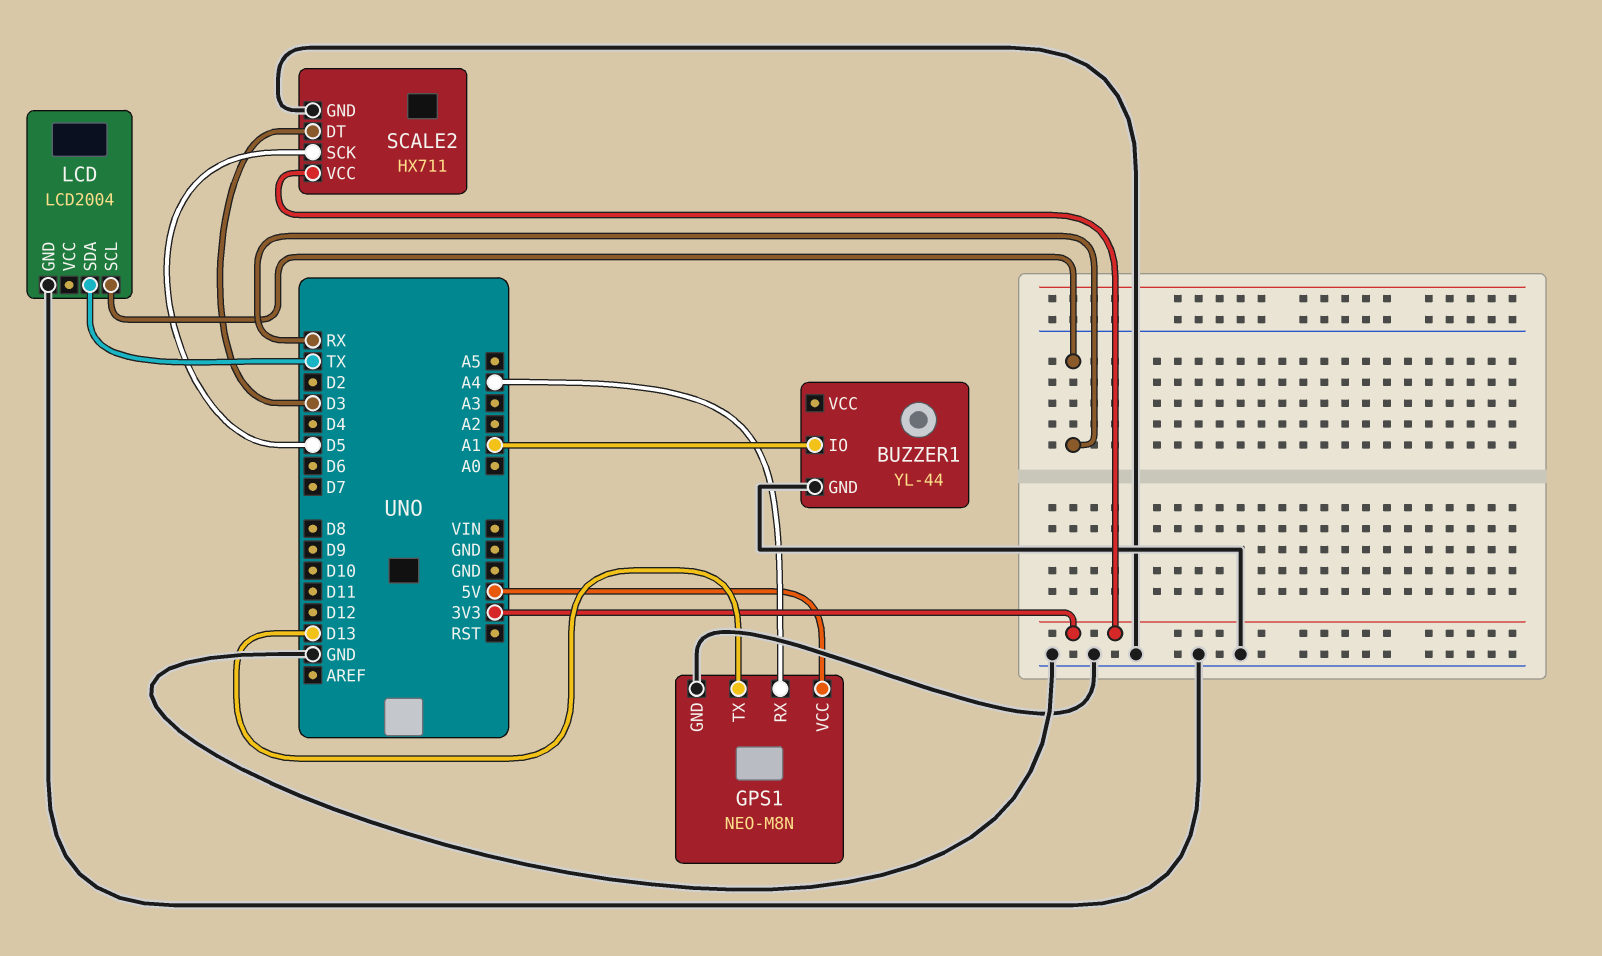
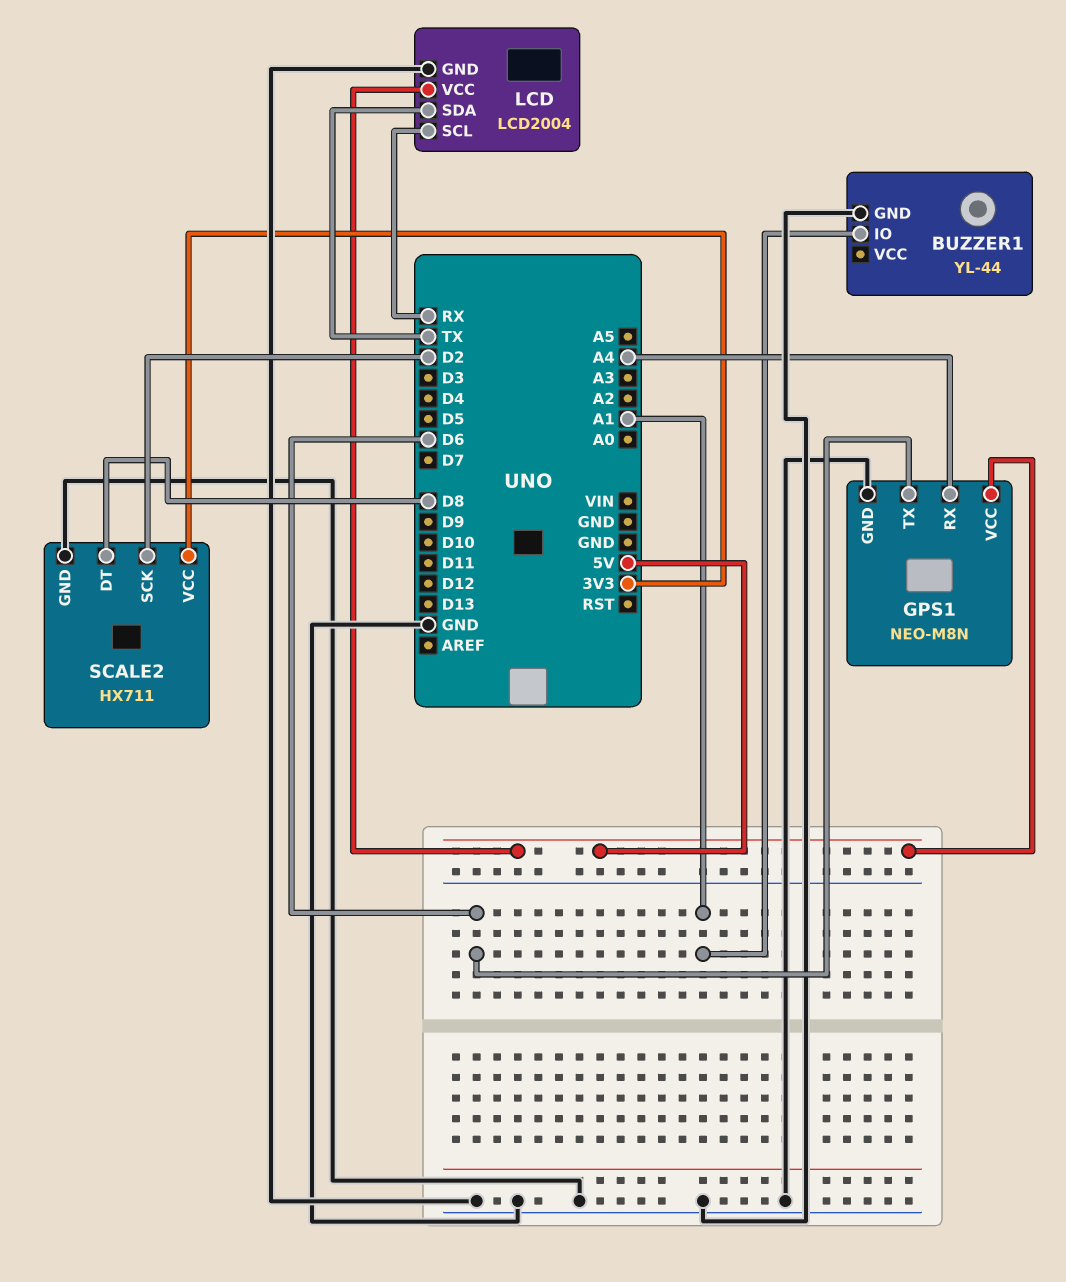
GPS1 pin TX: D13 -> D6
LCD pin VCC: none -> 5V
SCALE2 pin DT: D3 -> D8
SCALE2 pin SCK: D5 -> D2

